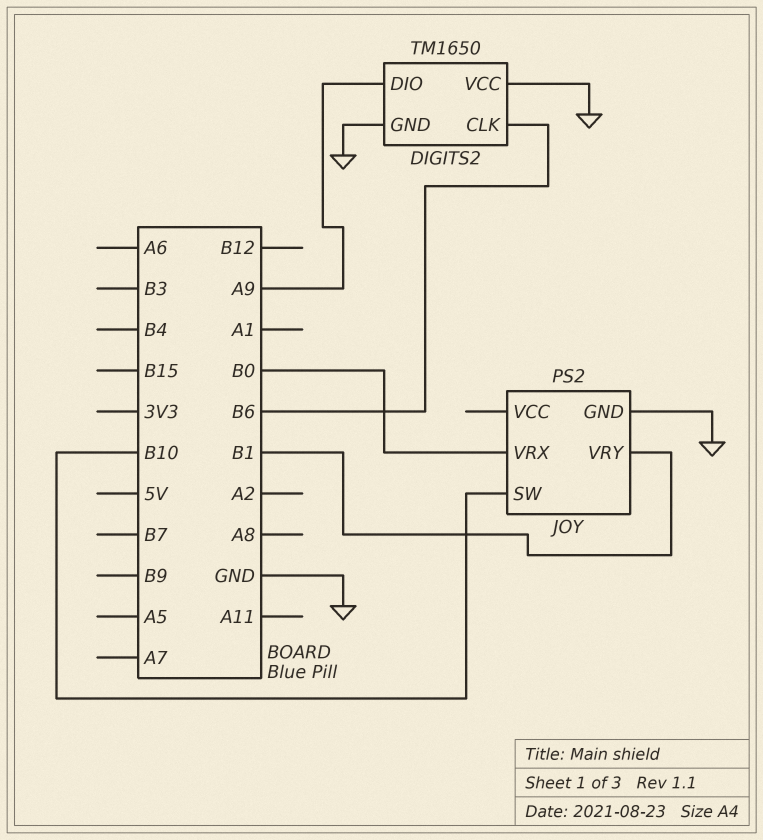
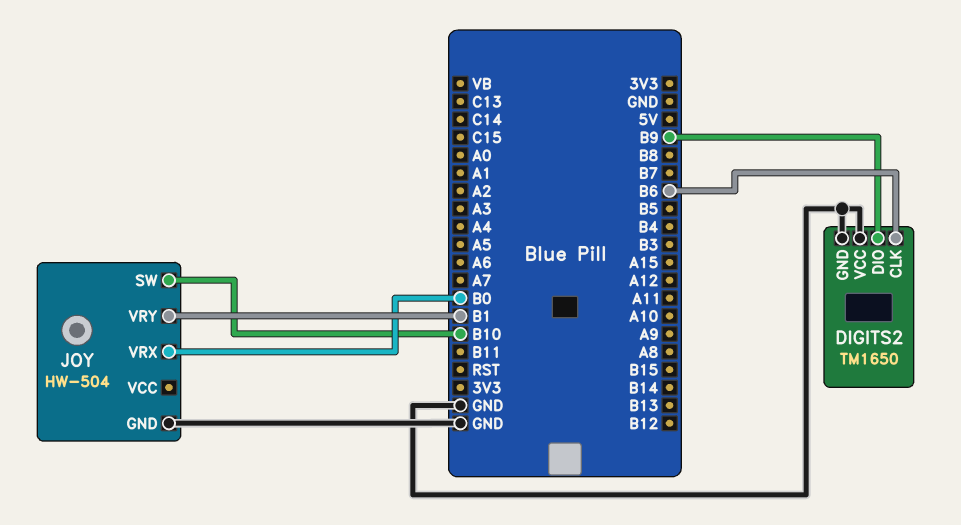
DIGITS2 pin DIO: A9 -> B9
JOY: PS2 -> HW-504

